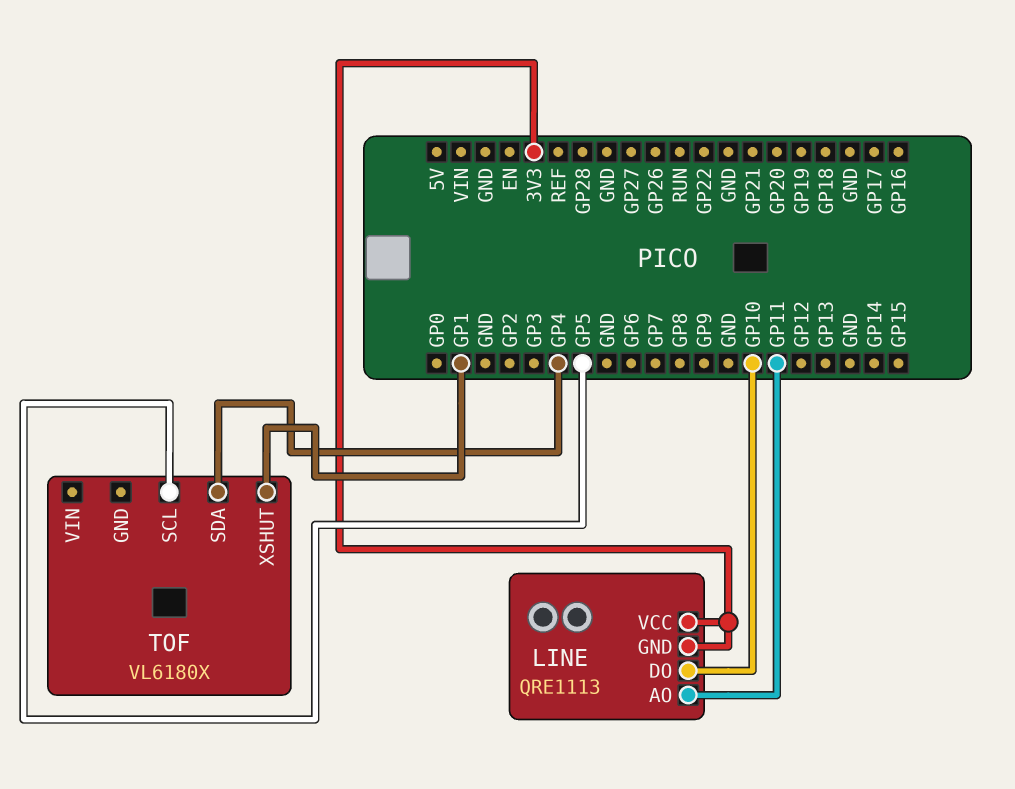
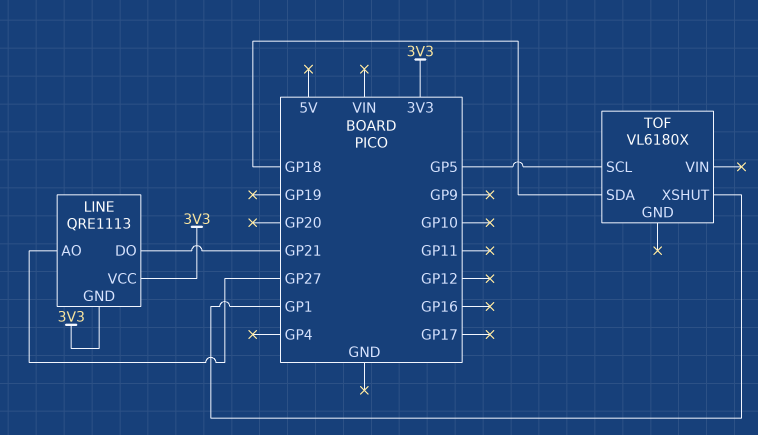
LINE pin AO: GP11 -> GP27
LINE pin DO: GP10 -> GP21
TOF pin SDA: GP4 -> GP18

